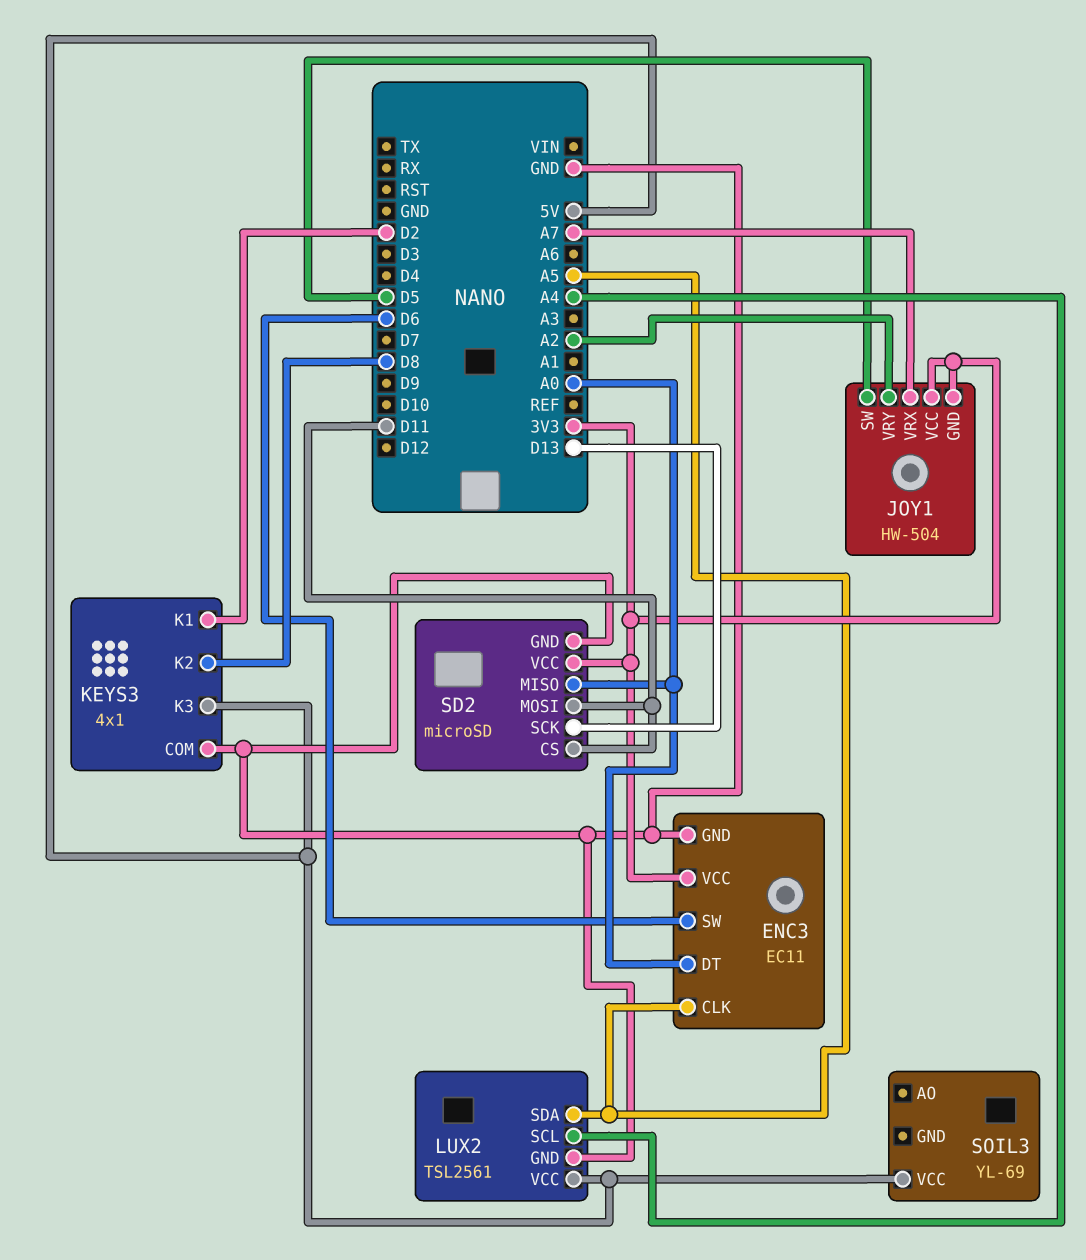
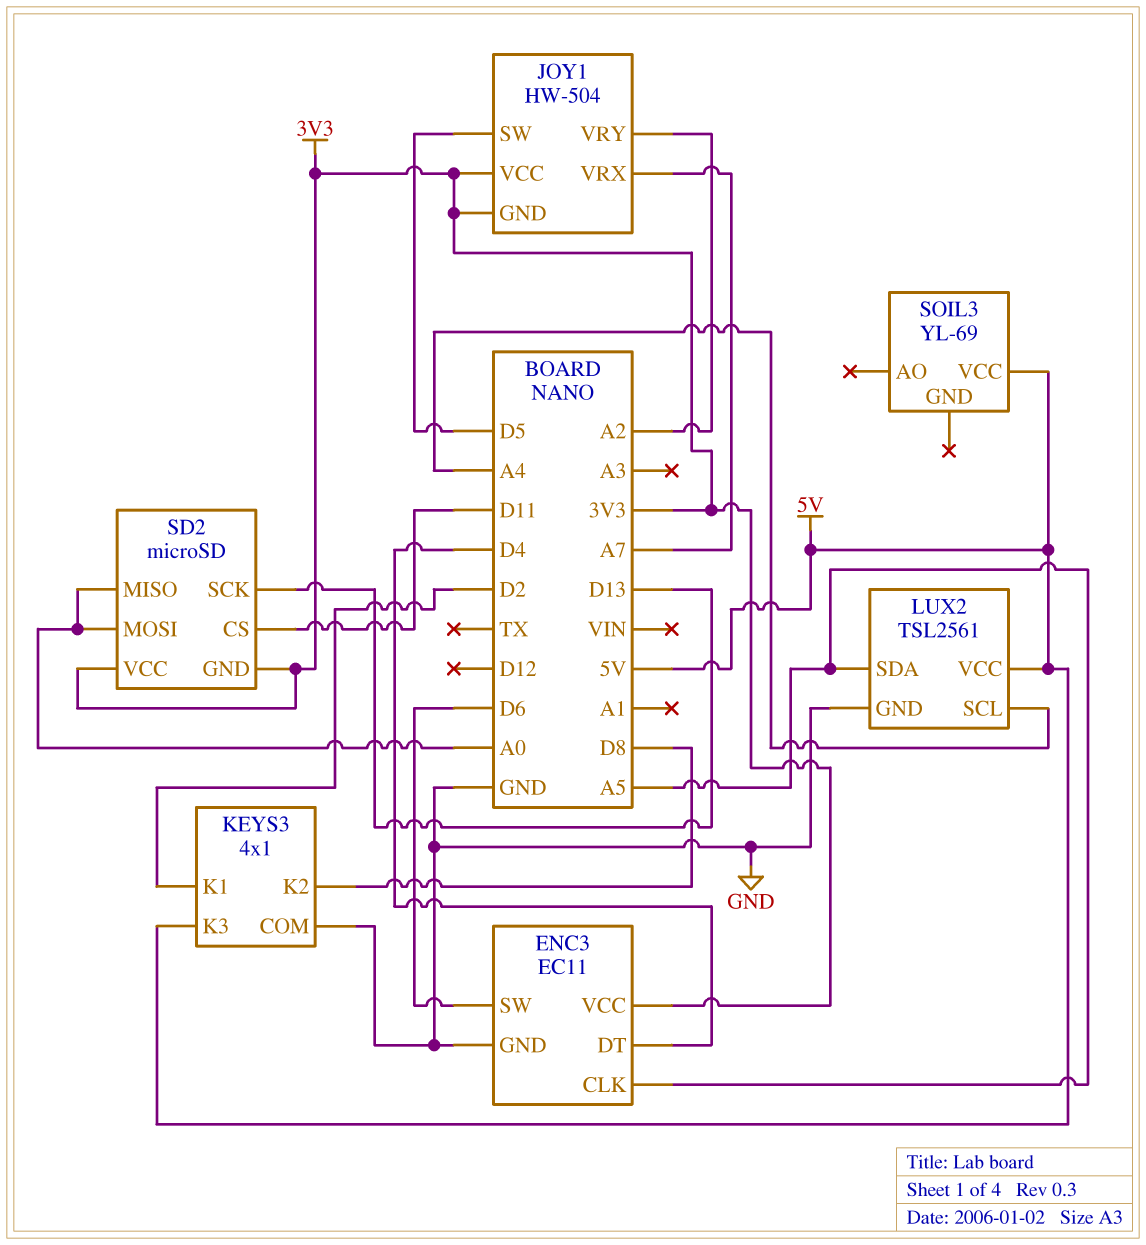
ENC3 pin DT: A0 -> D4
SD2 pin GND: GND -> 3V3
SD2 pin MOSI: D11 -> A0

